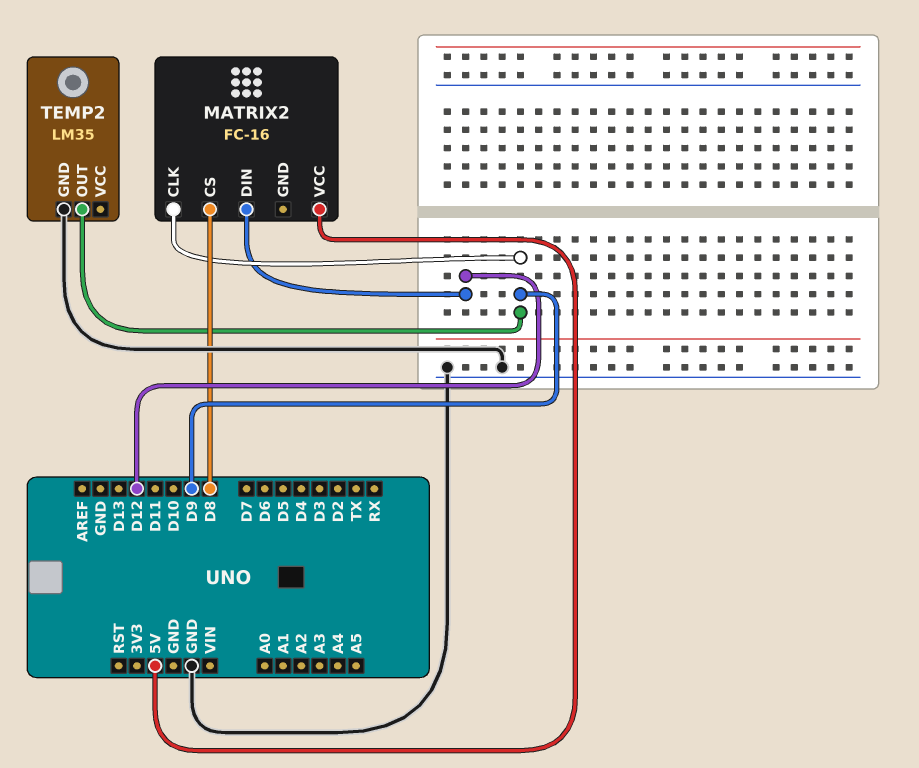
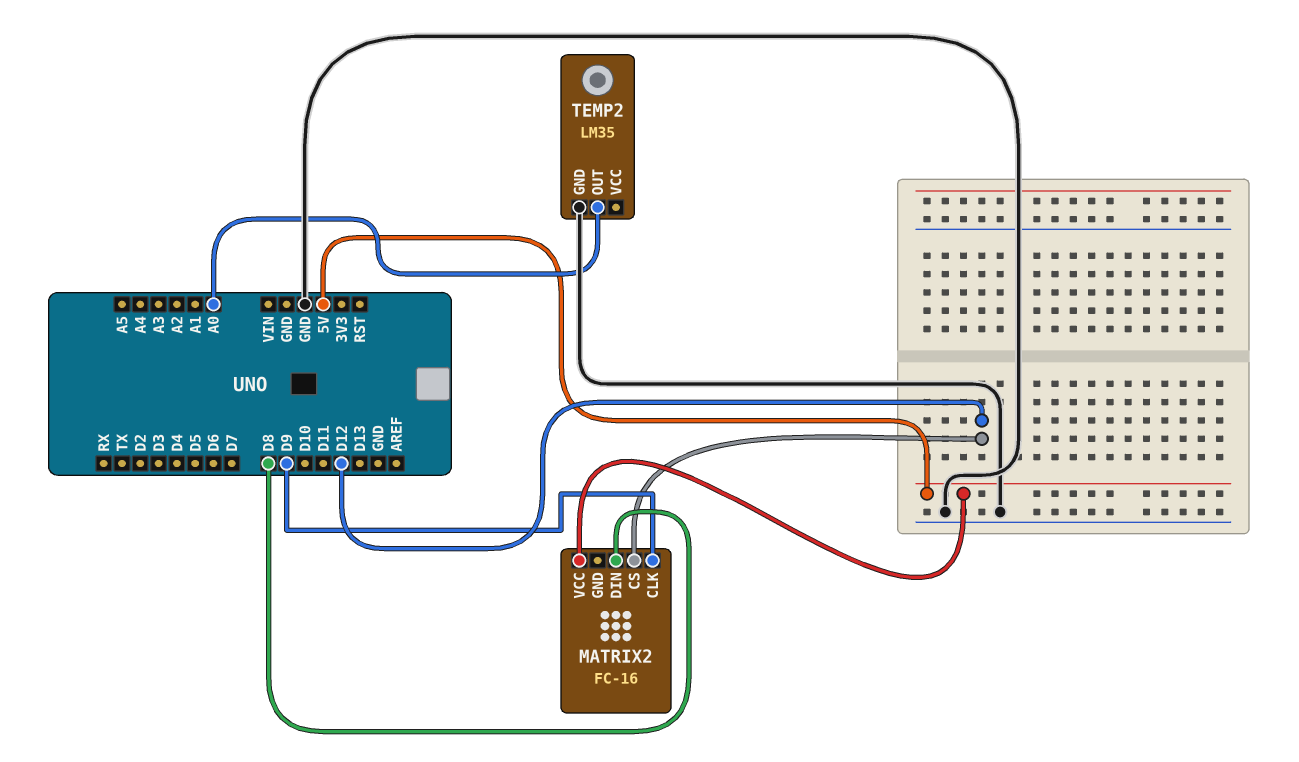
MATRIX2 pin CS: D8 -> D12
MATRIX2 pin DIN: D12 -> D8
TEMP2 pin OUT: D9 -> A0

